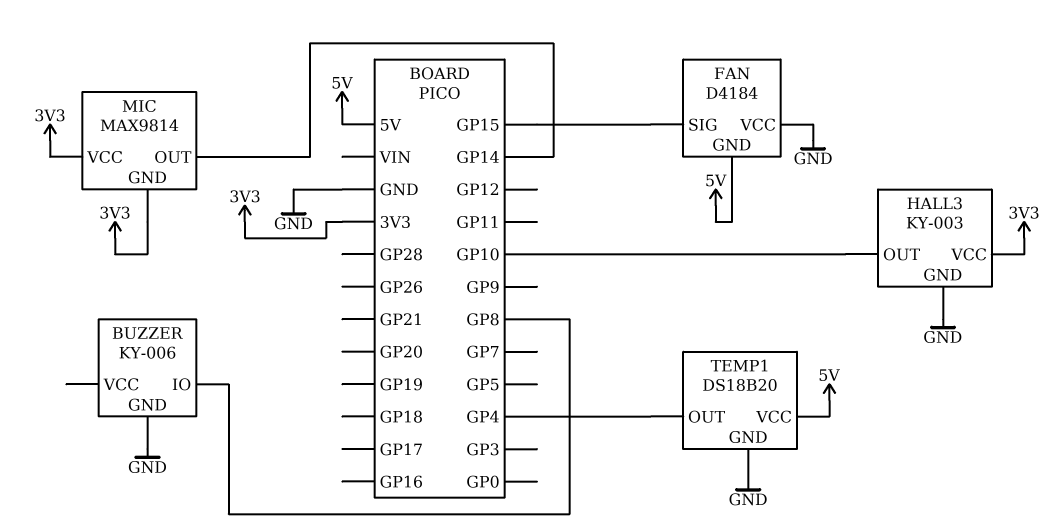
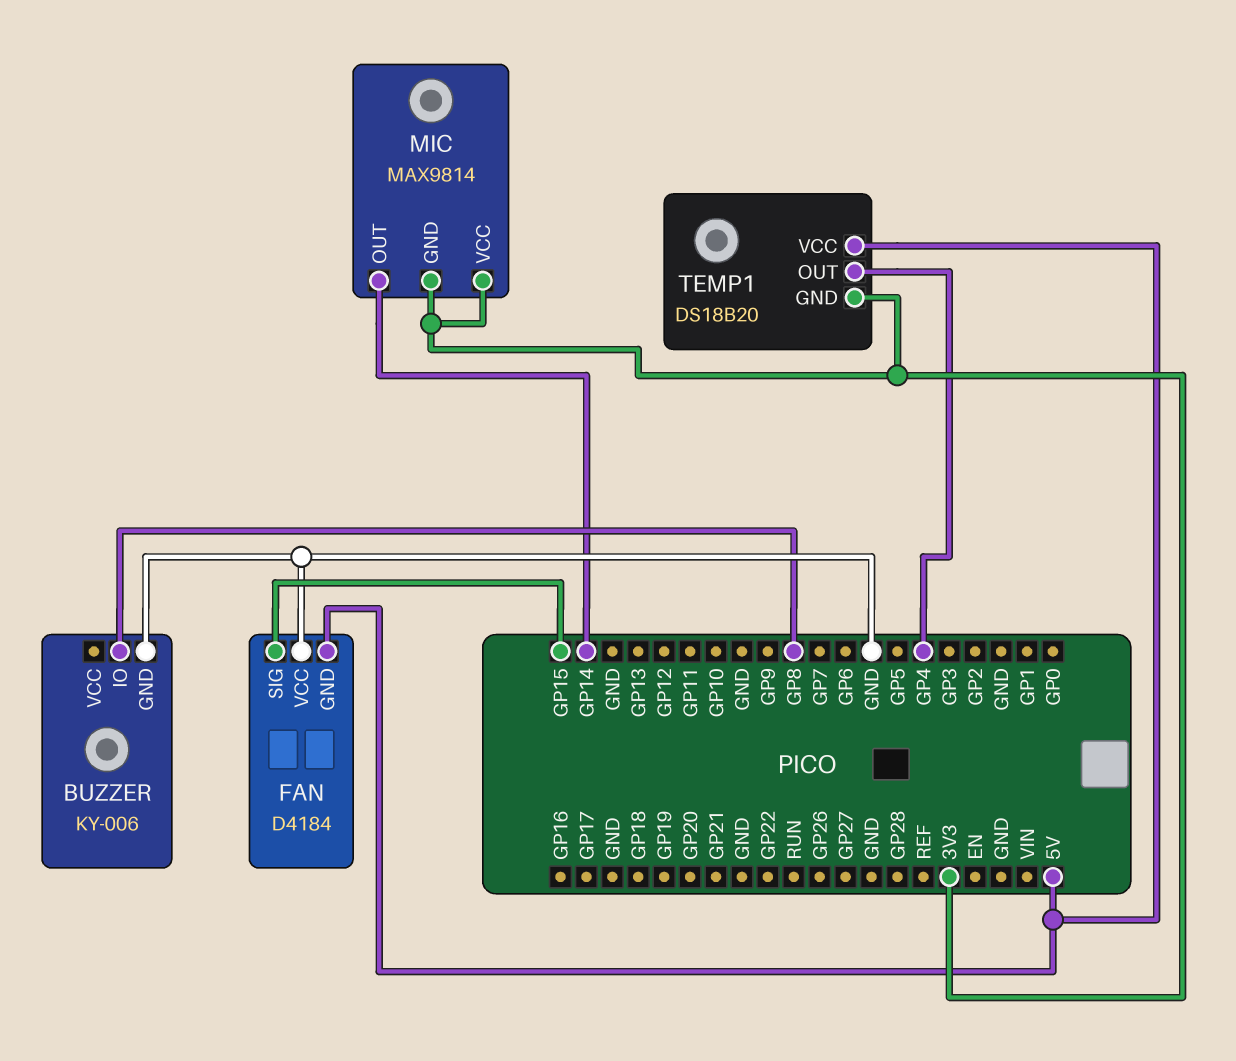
HALL3: KY-003 -> none
HALL3 pin GND: GND -> none
HALL3 pin OUT: GP10 -> none
HALL3 pin VCC: 3V3 -> none
TEMP1 pin GND: GND -> 3V3

